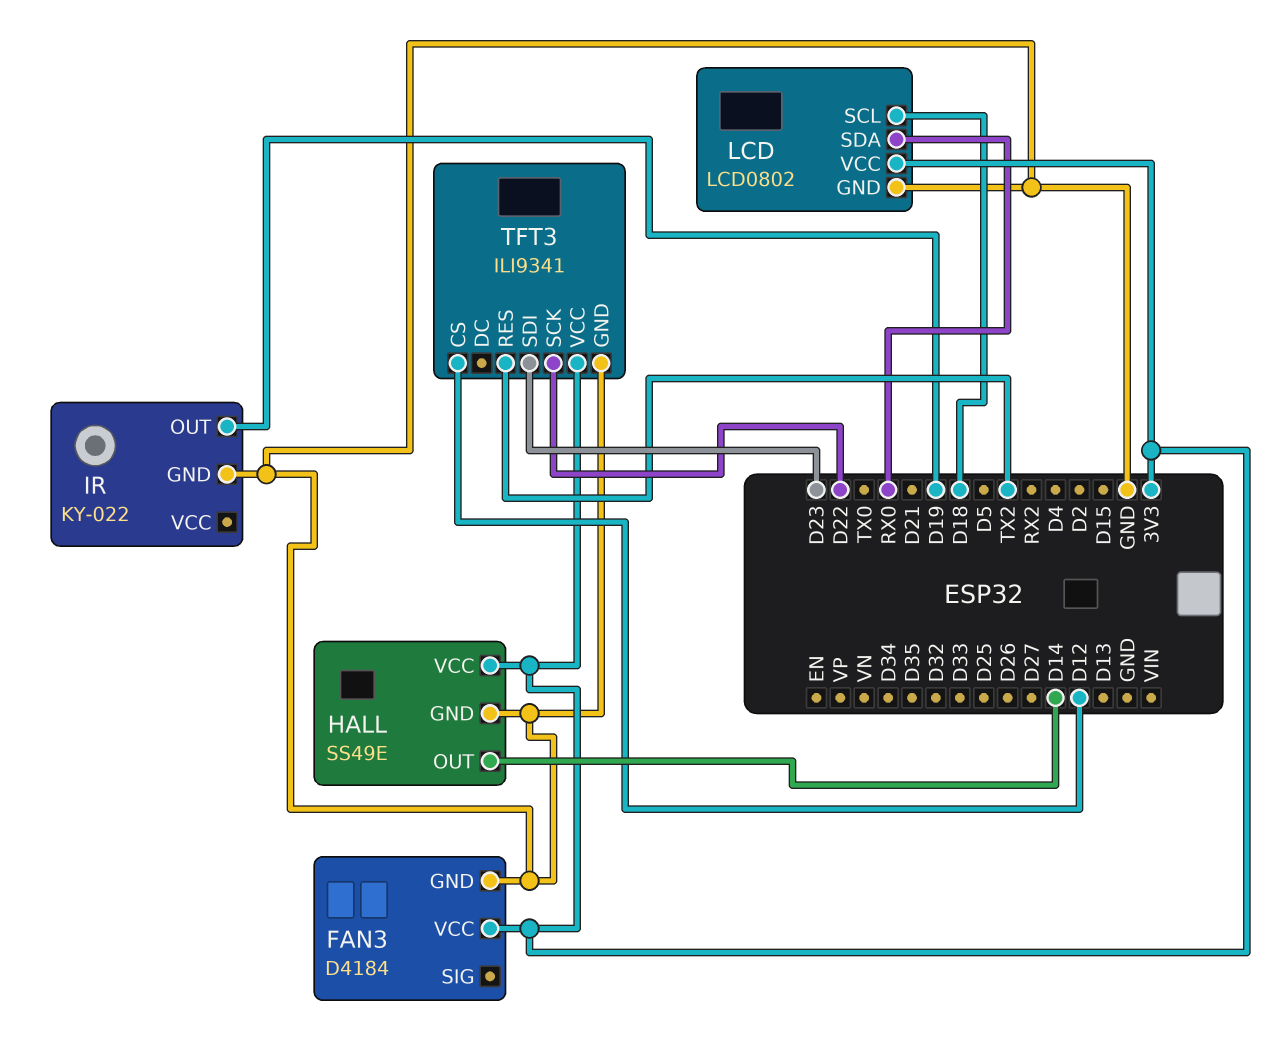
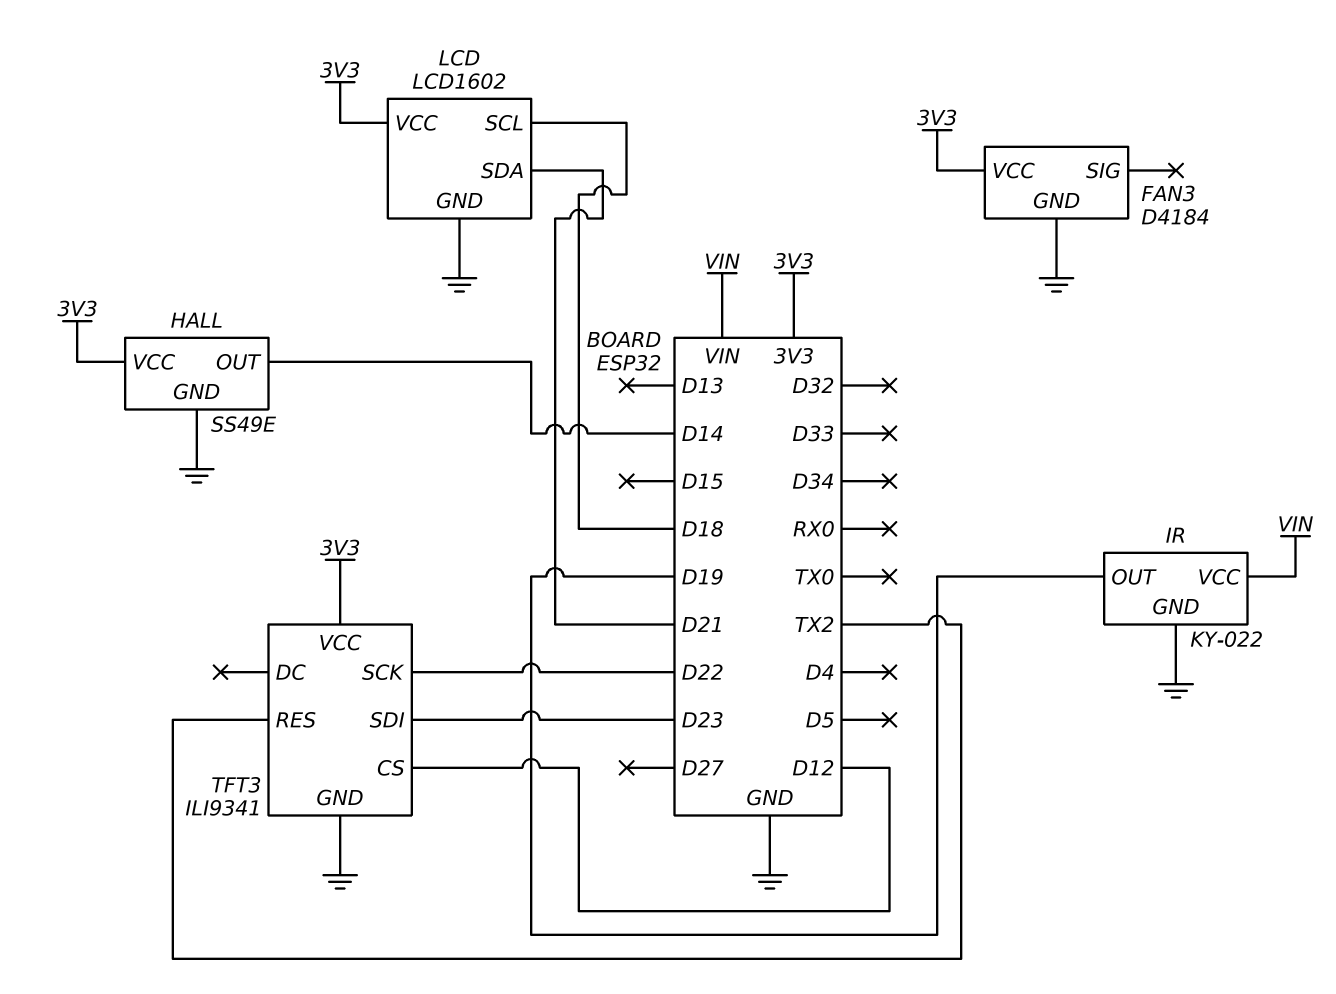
IR pin VCC: none -> VIN
LCD: LCD0802 -> LCD1602
LCD pin SDA: RX0 -> D21

